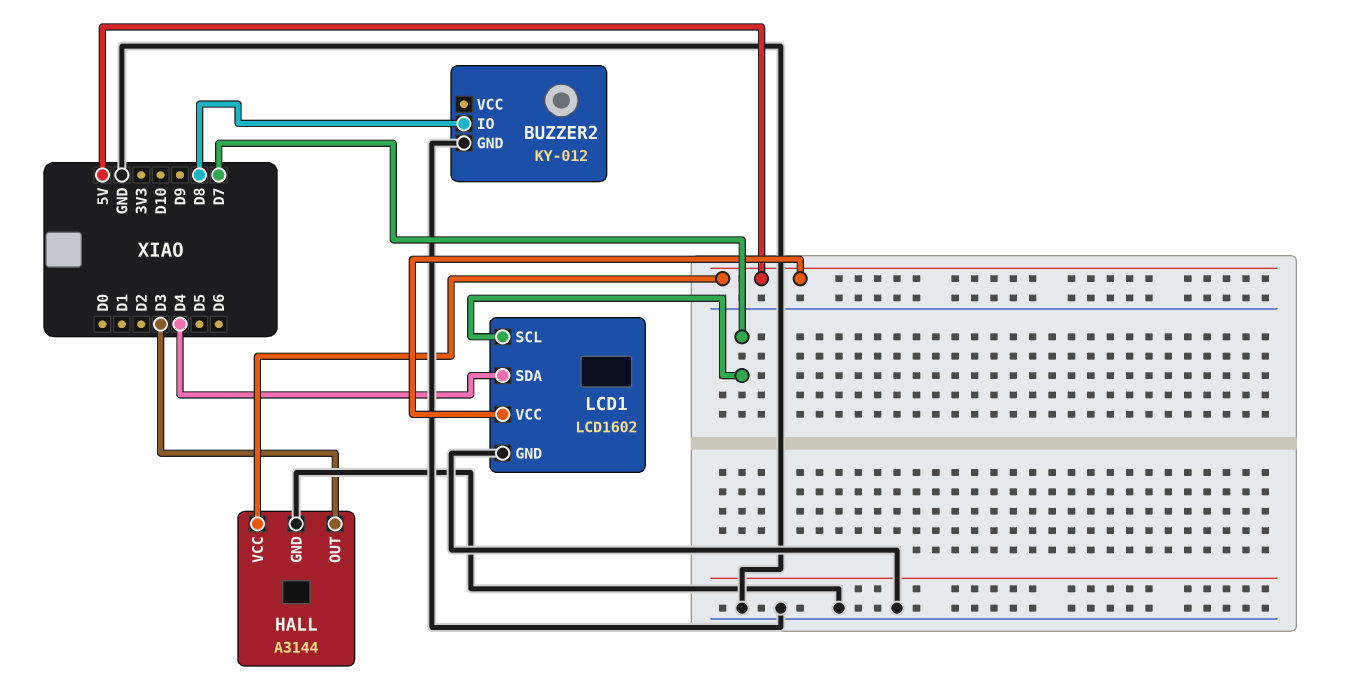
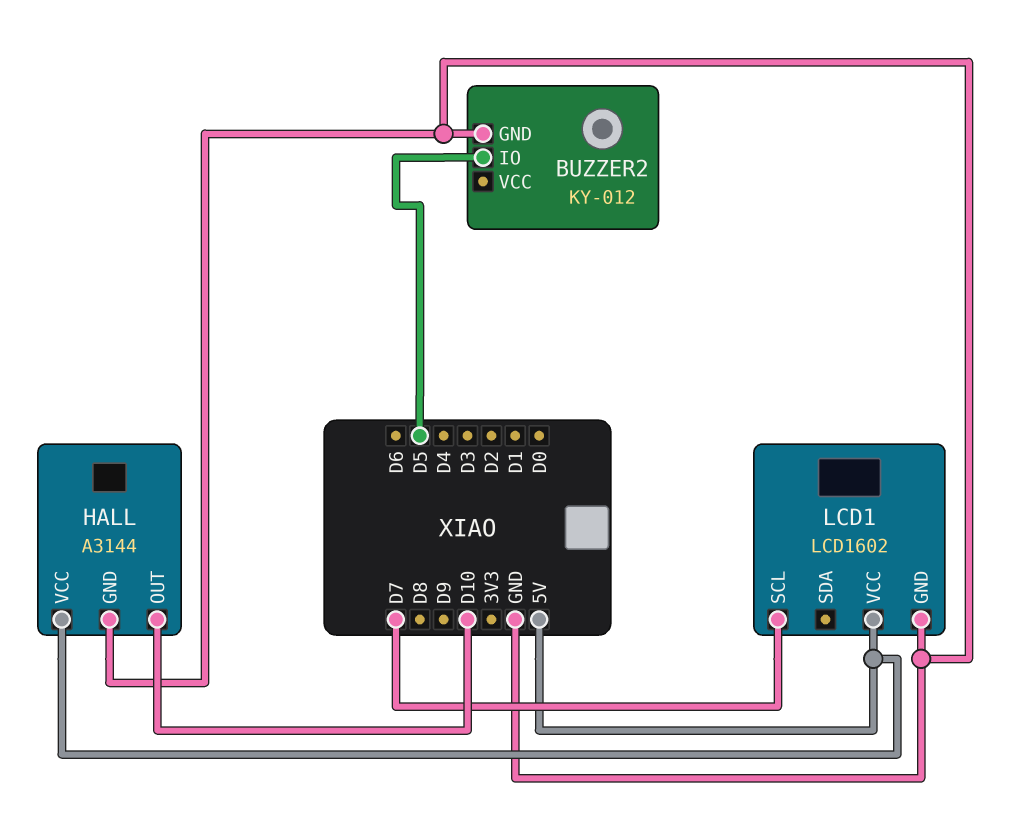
BUZZER2 pin IO: D8 -> D5
HALL pin OUT: D3 -> D10
LCD1 pin SDA: D4 -> none

